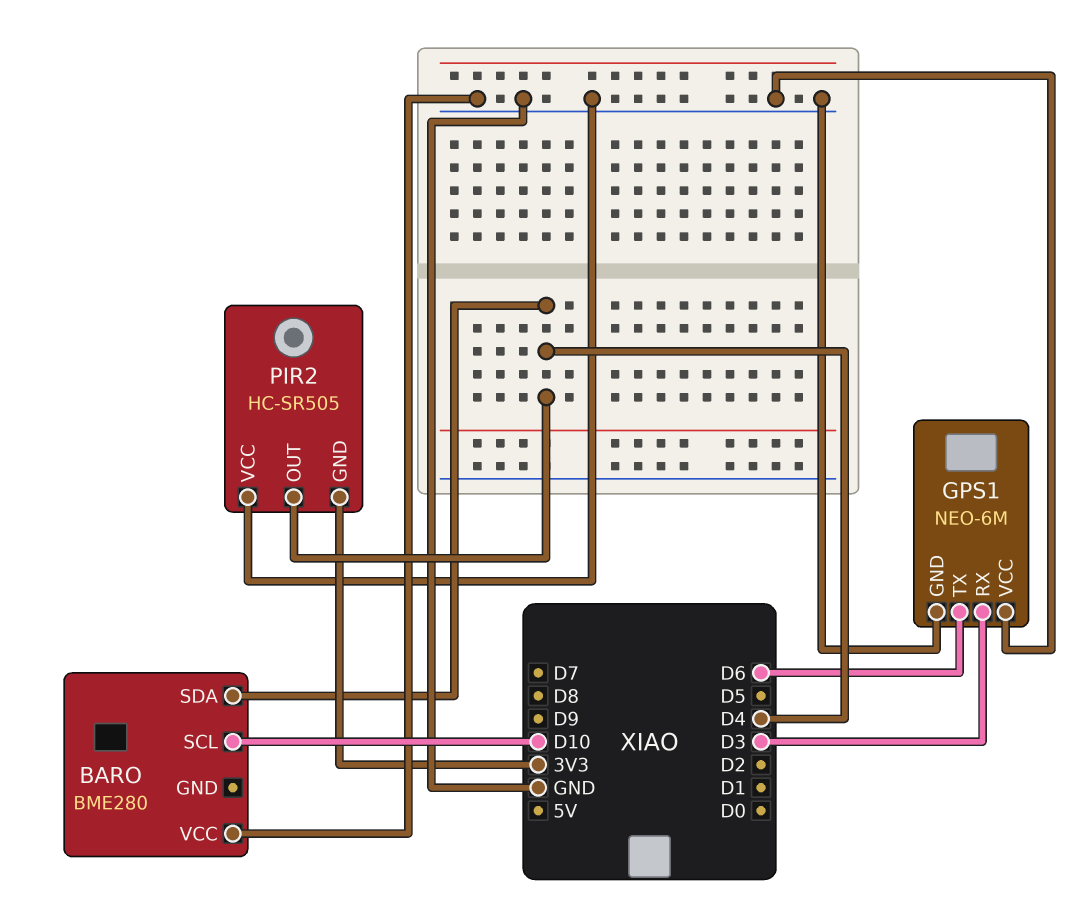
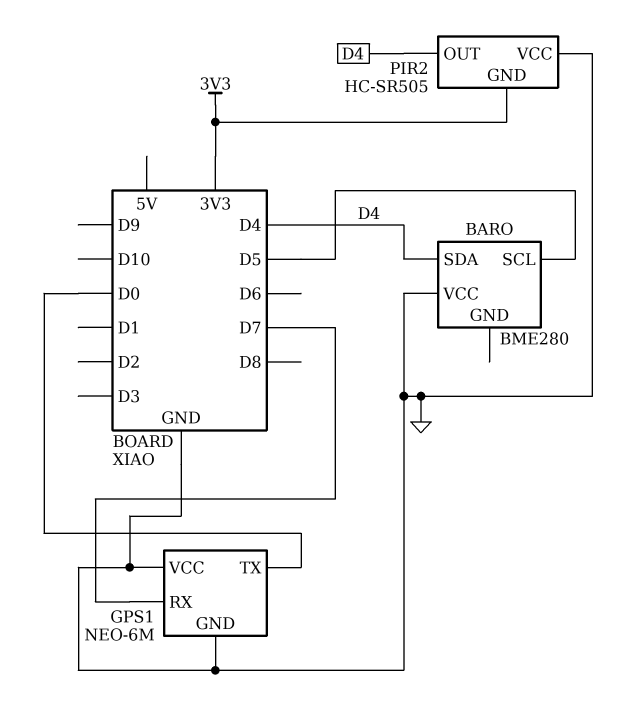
BARO pin SCL: D10 -> D5
GPS1 pin RX: D3 -> D7
GPS1 pin TX: D6 -> D0

